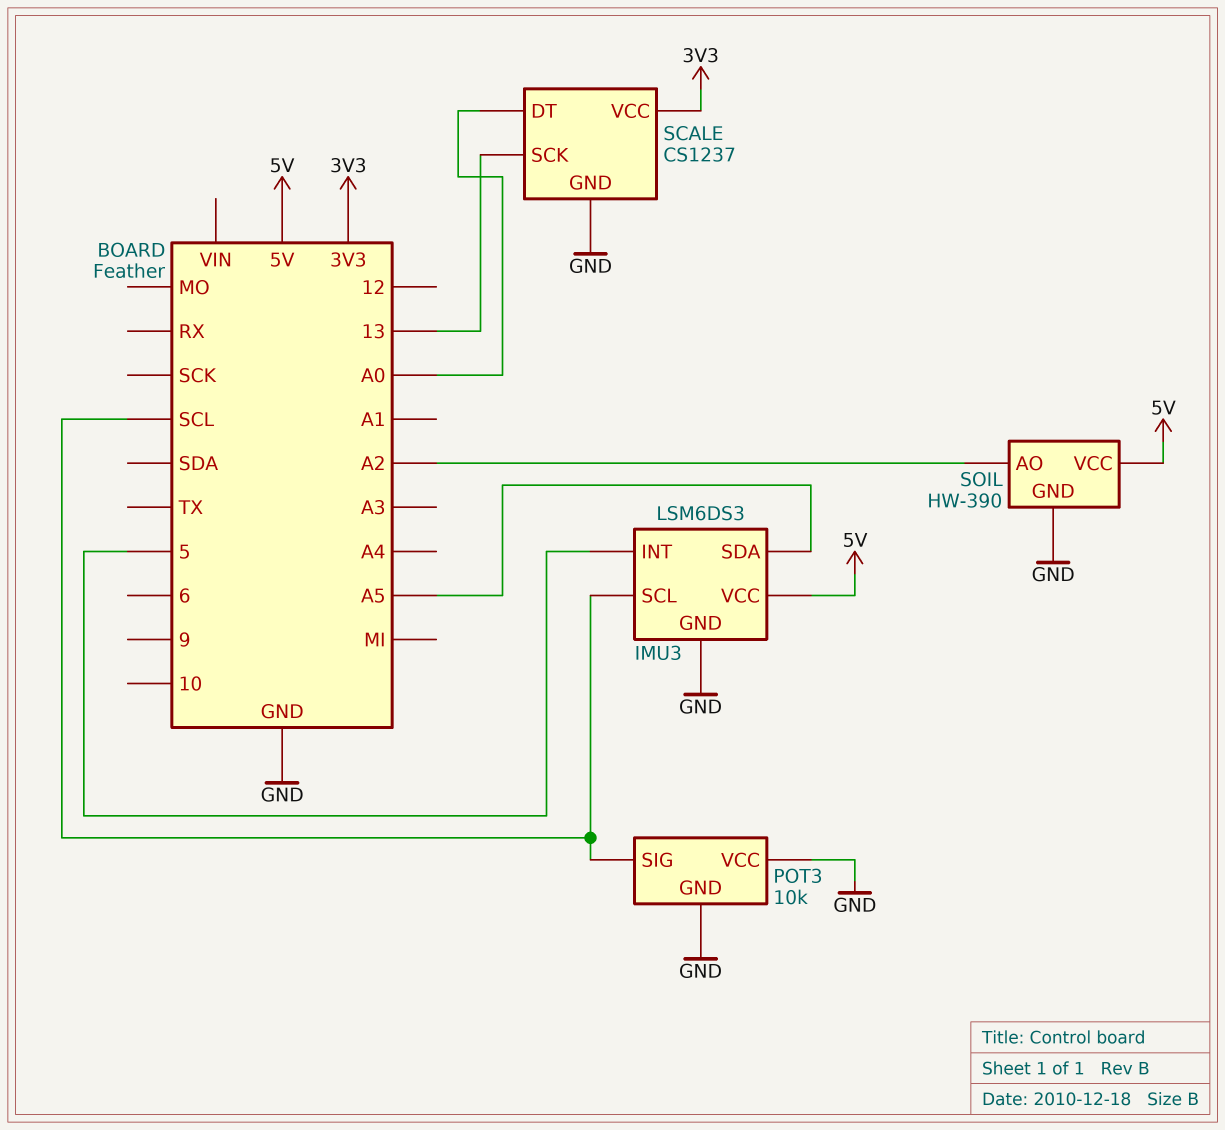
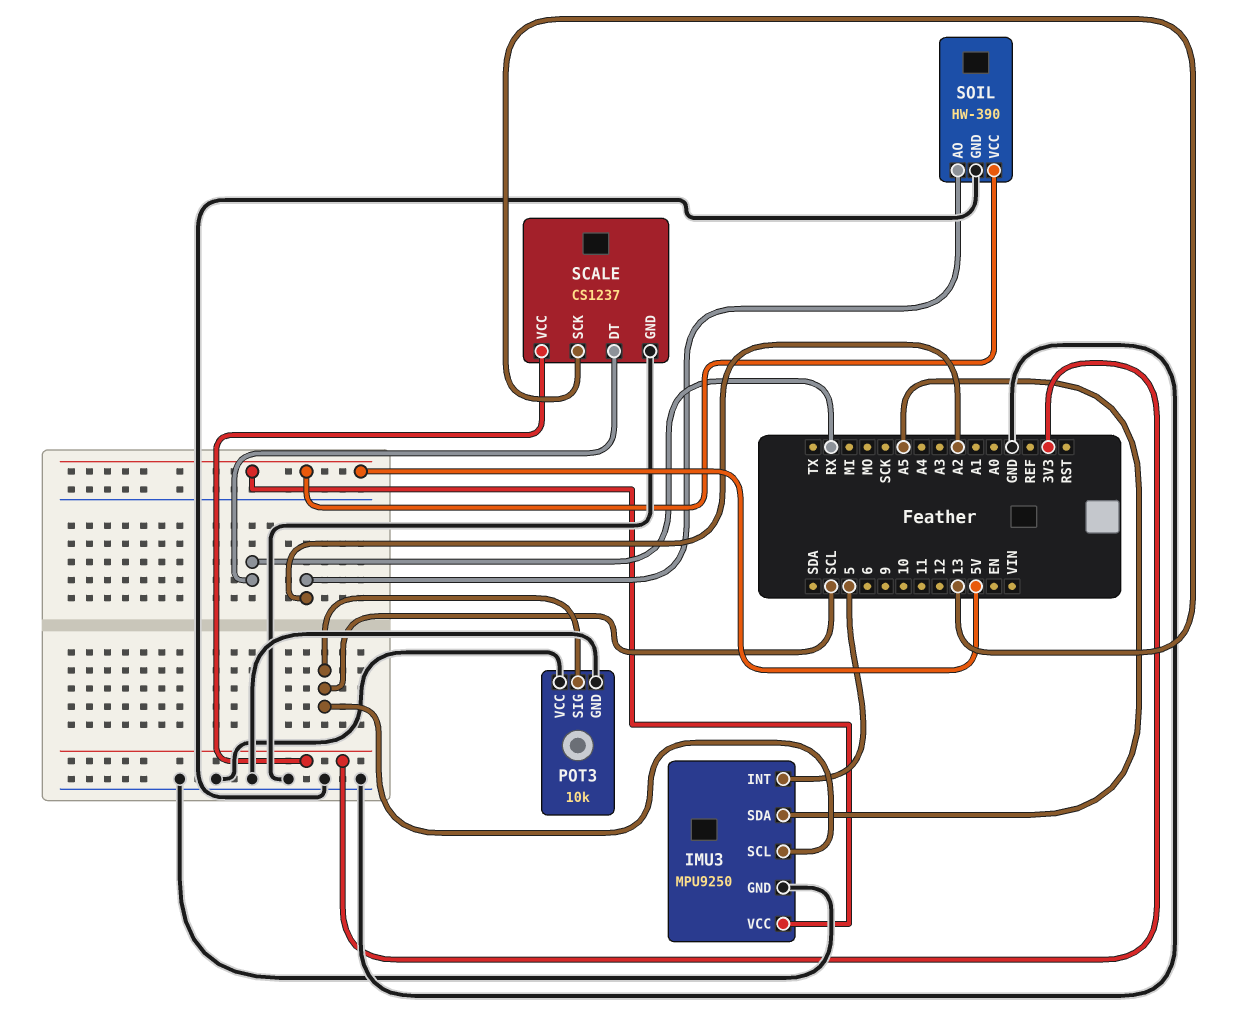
IMU3: LSM6DS3 -> MPU9250
SCALE pin DT: A0 -> RX

